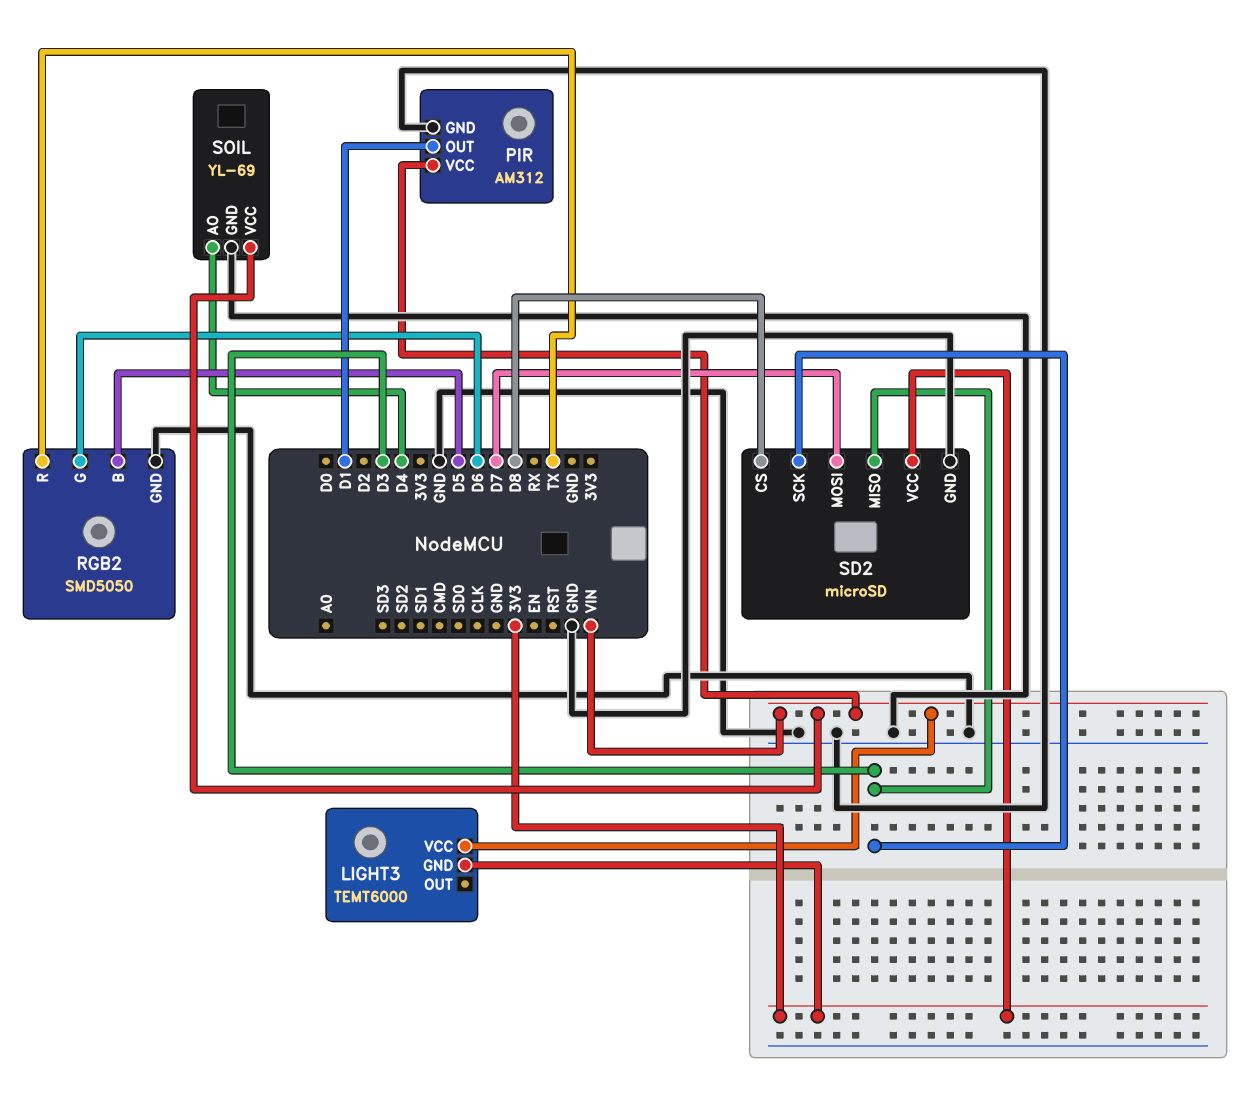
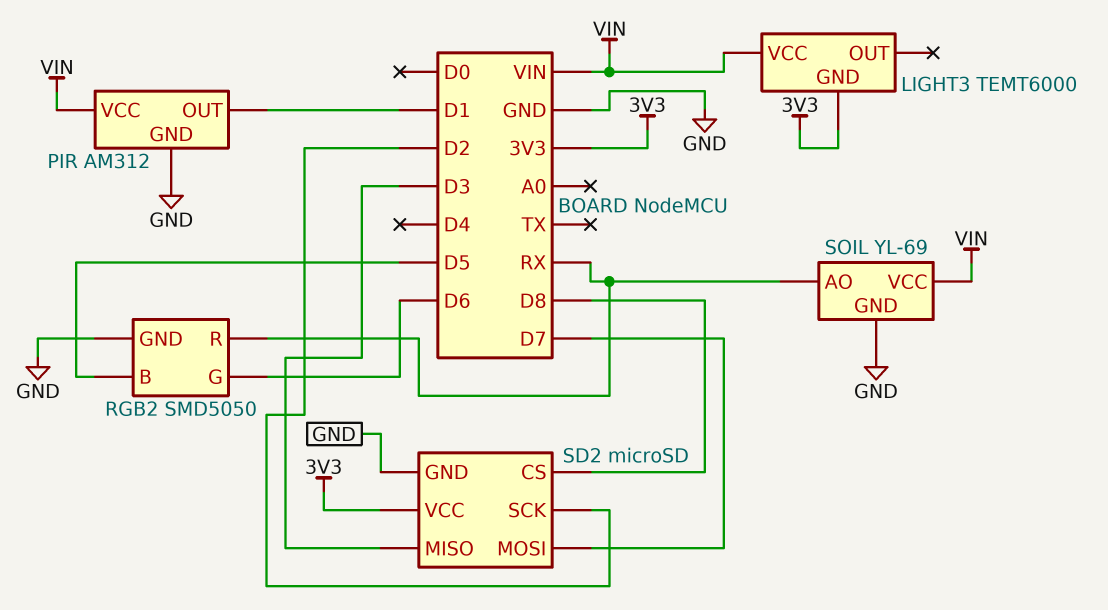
RGB2 pin R: TX -> RX
SD2 pin SCK: D3 -> D2
SOIL pin AO: D4 -> RX

